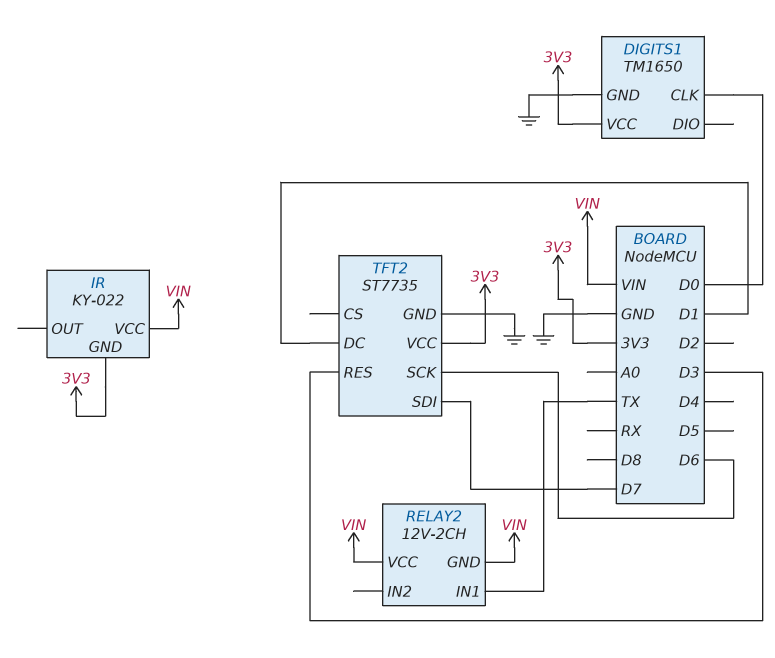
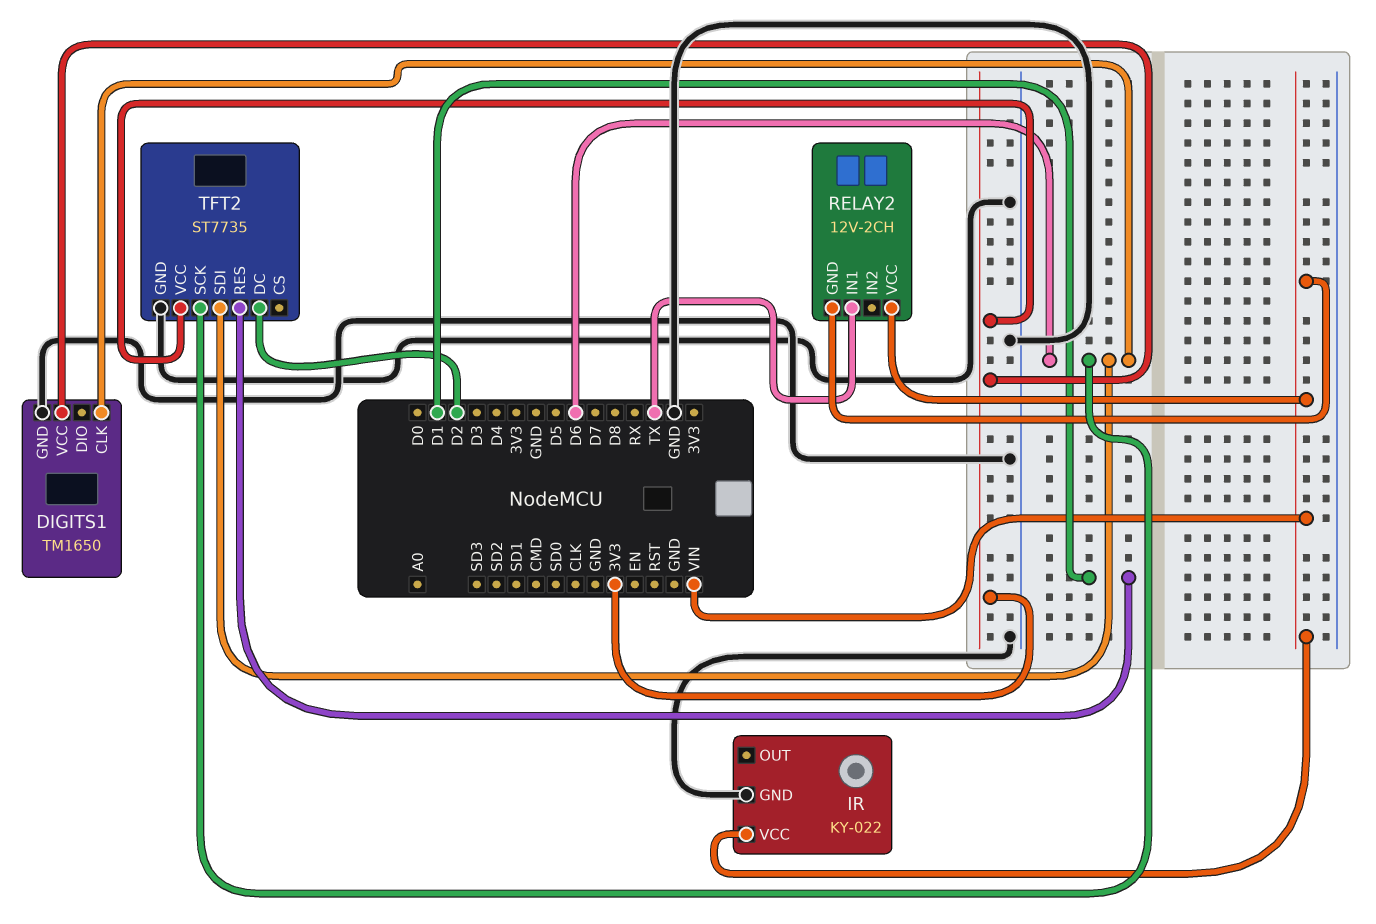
DIGITS1 pin CLK: D0 -> D6
IR pin GND: 3V3 -> GND
TFT2 pin DC: D1 -> D2
TFT2 pin RES: D3 -> D1
TFT2 pin SDI: D7 -> D6

